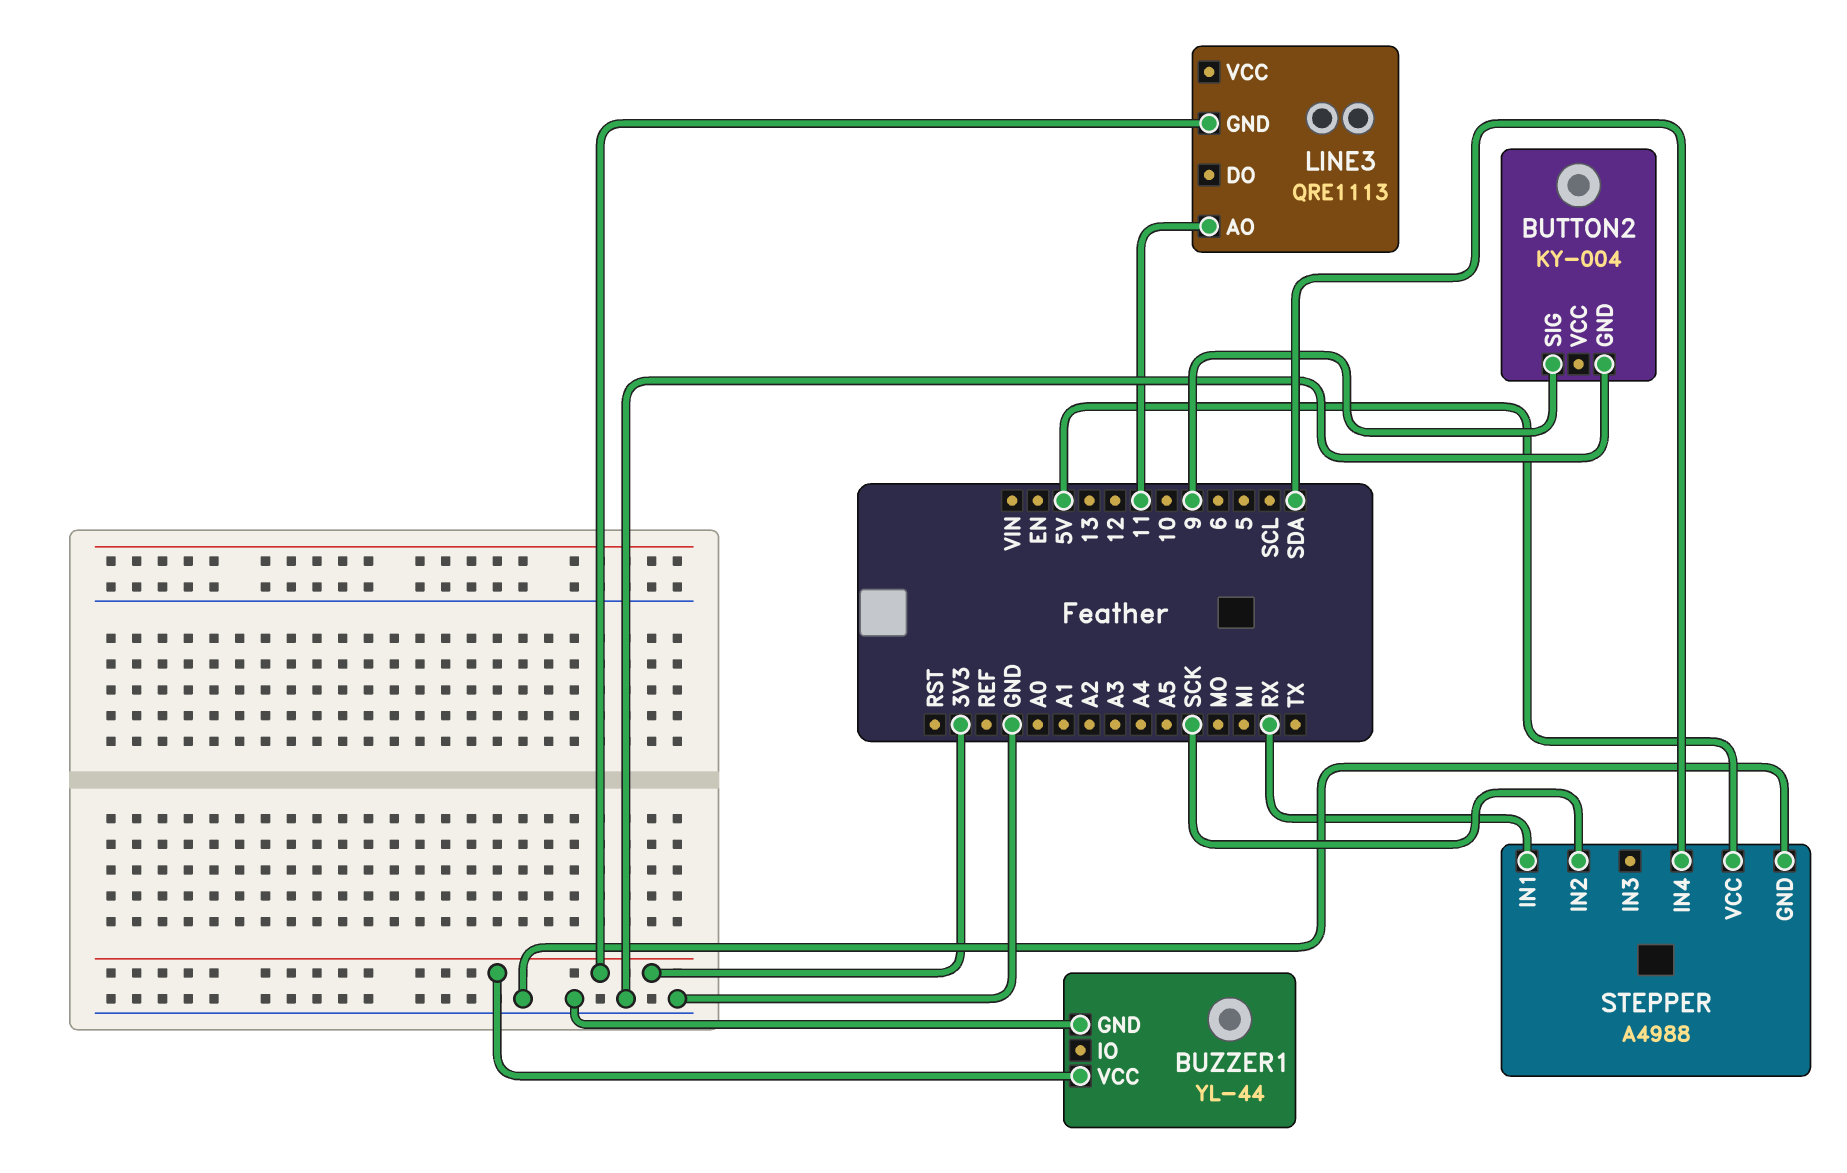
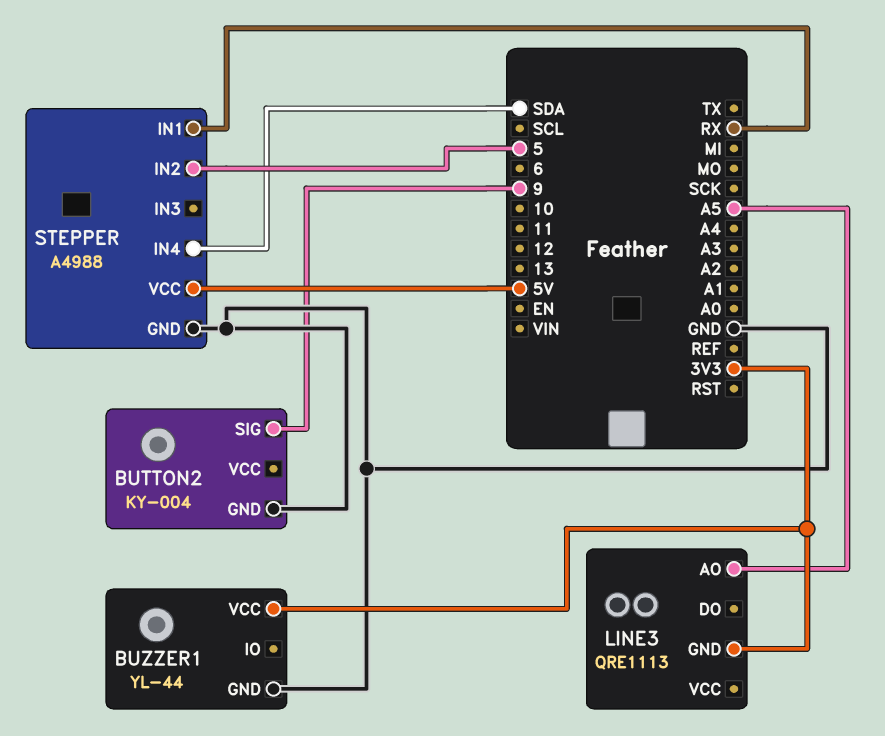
LINE3 pin AO: 11 -> A5
STEPPER pin IN2: SCK -> 5

